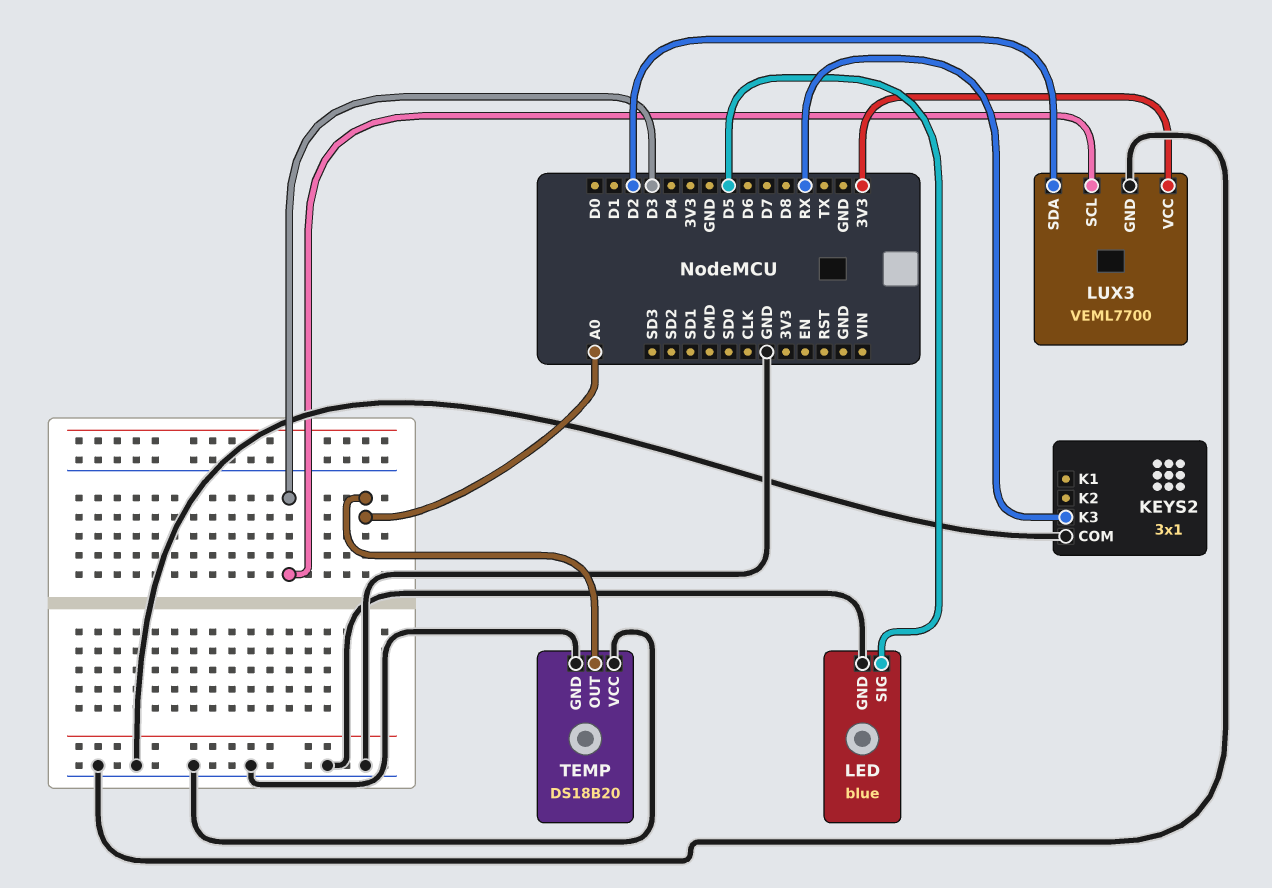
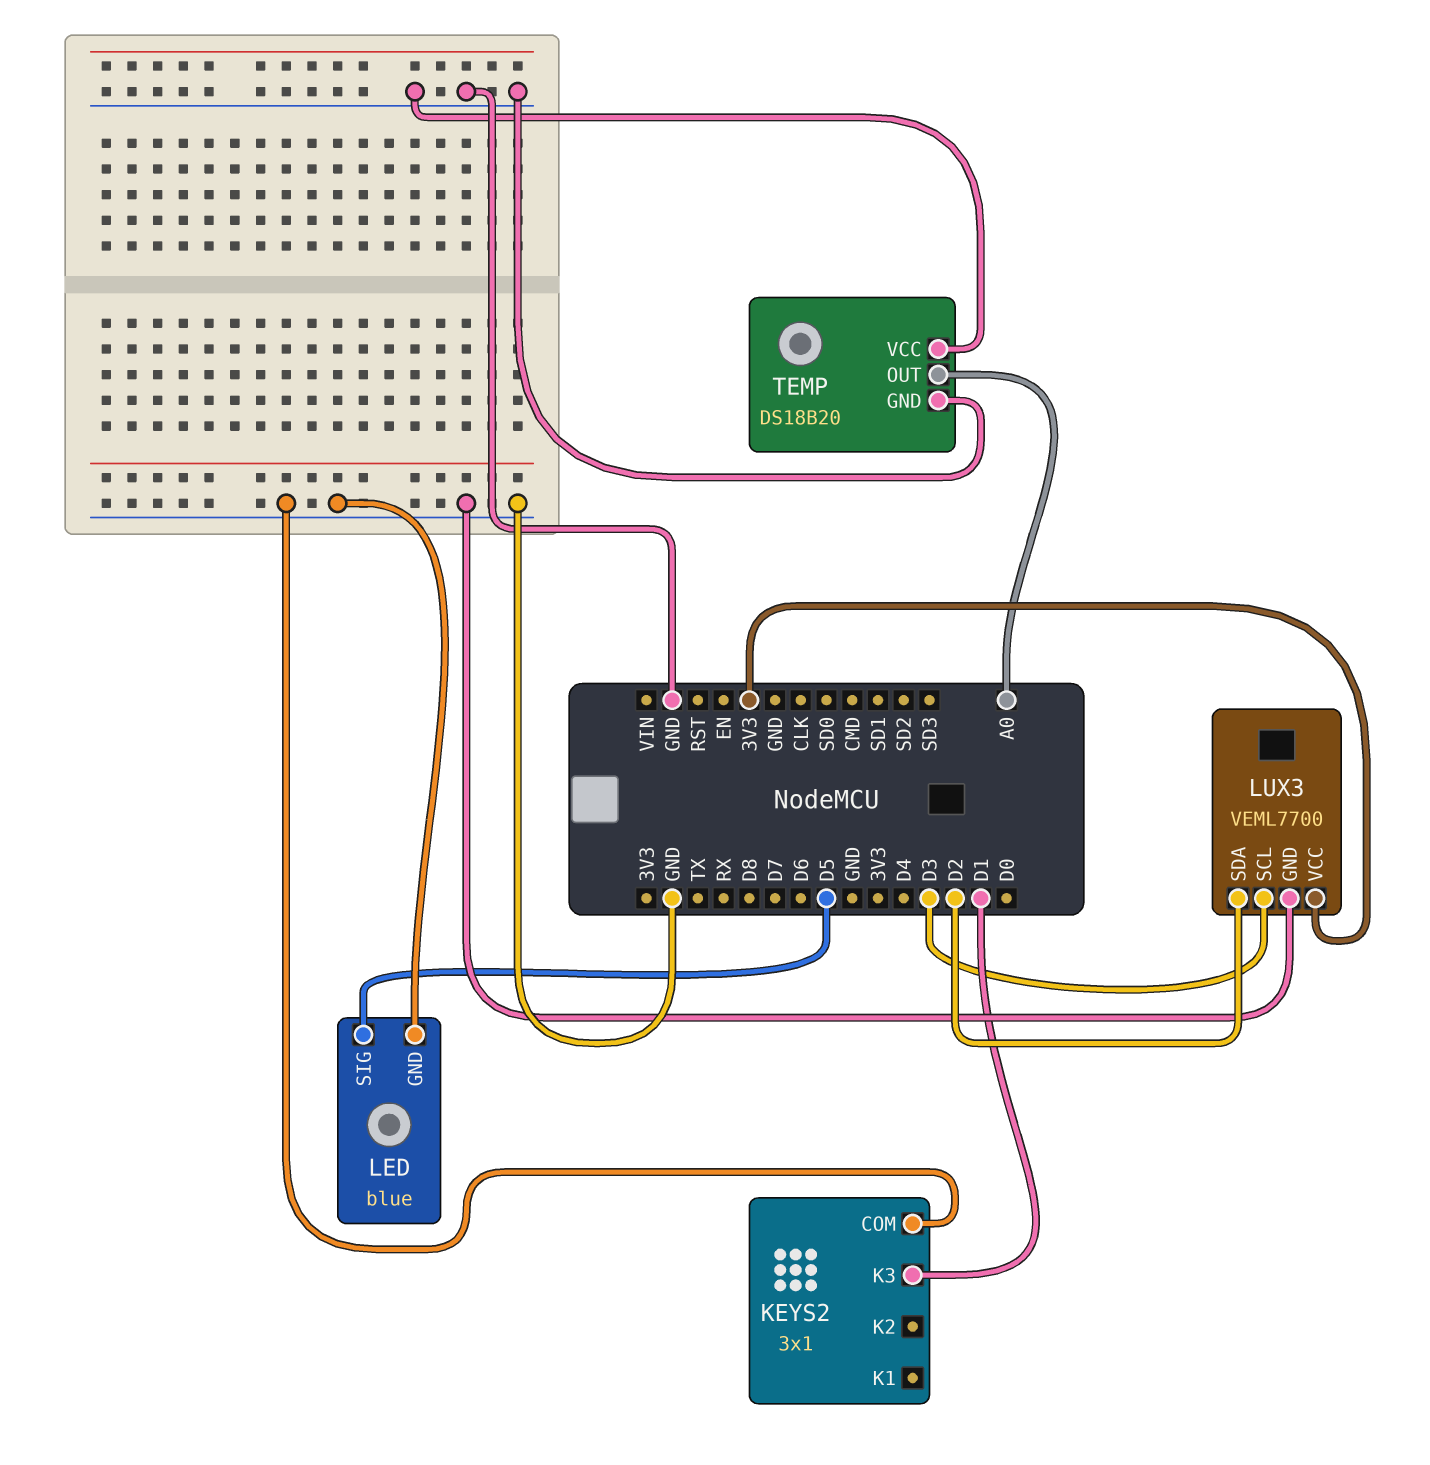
KEYS2 pin K3: RX -> D1

